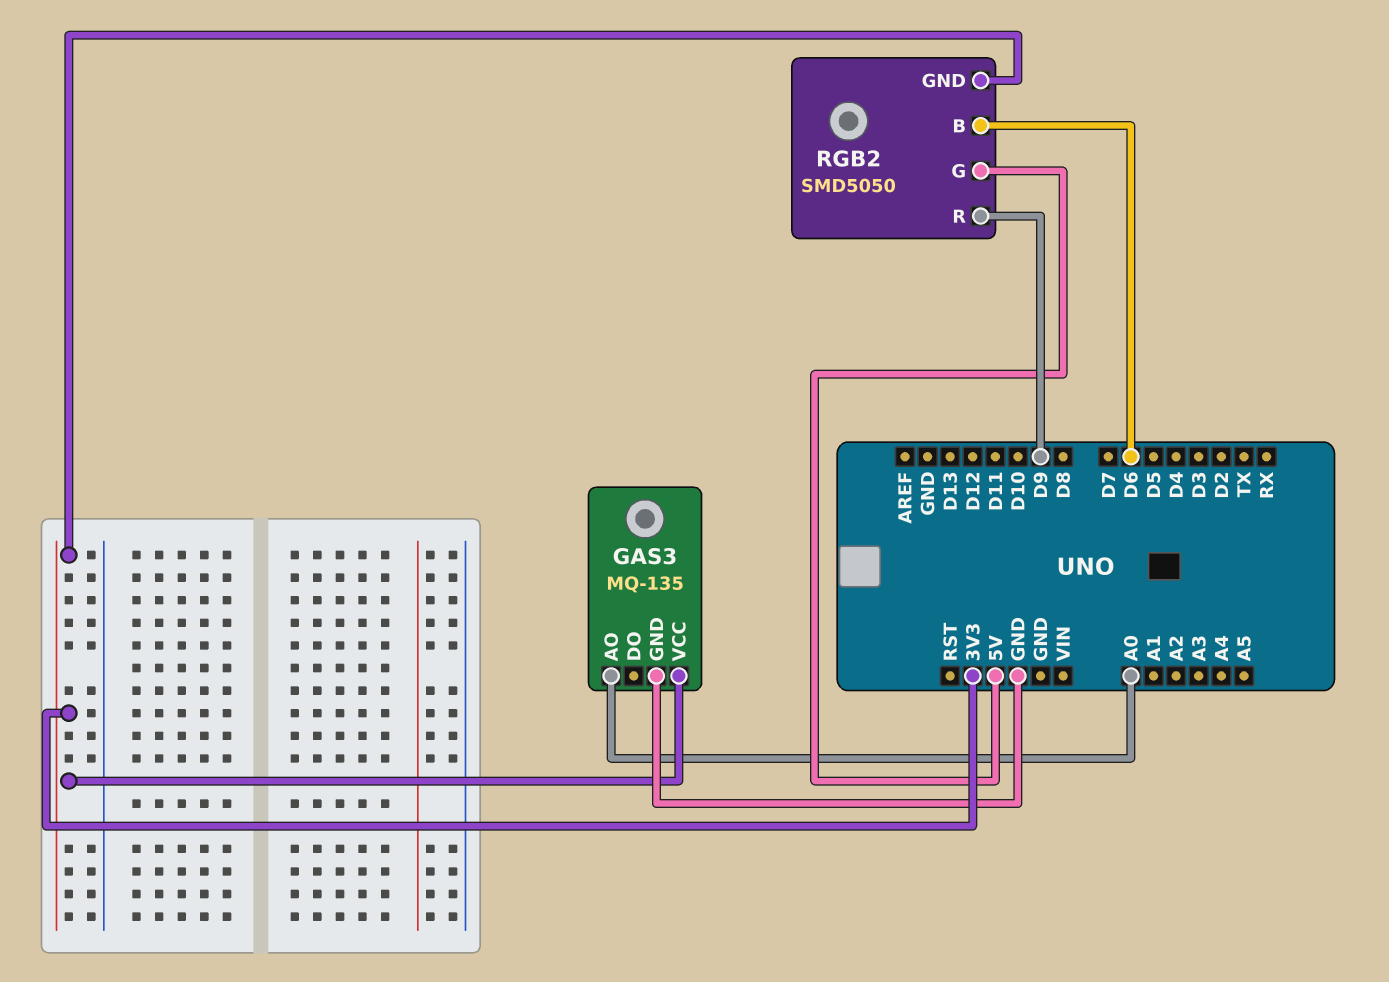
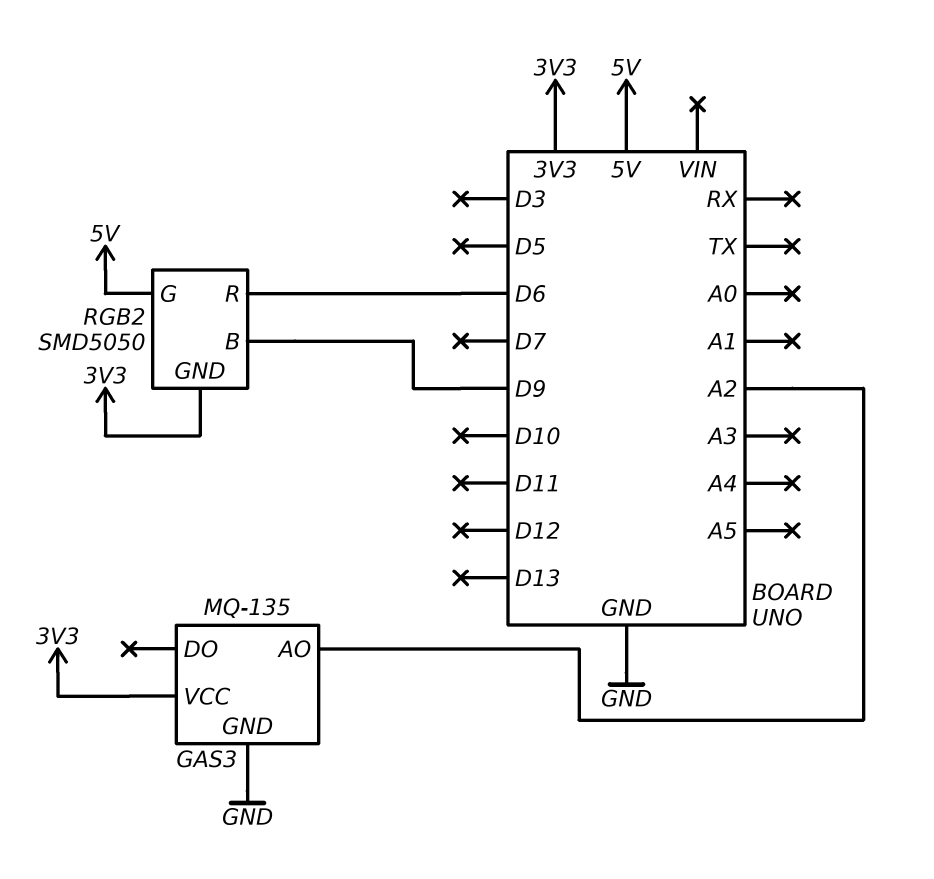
GAS3 pin AO: A0 -> A2
RGB2 pin B: D6 -> D9
RGB2 pin R: D9 -> D6

